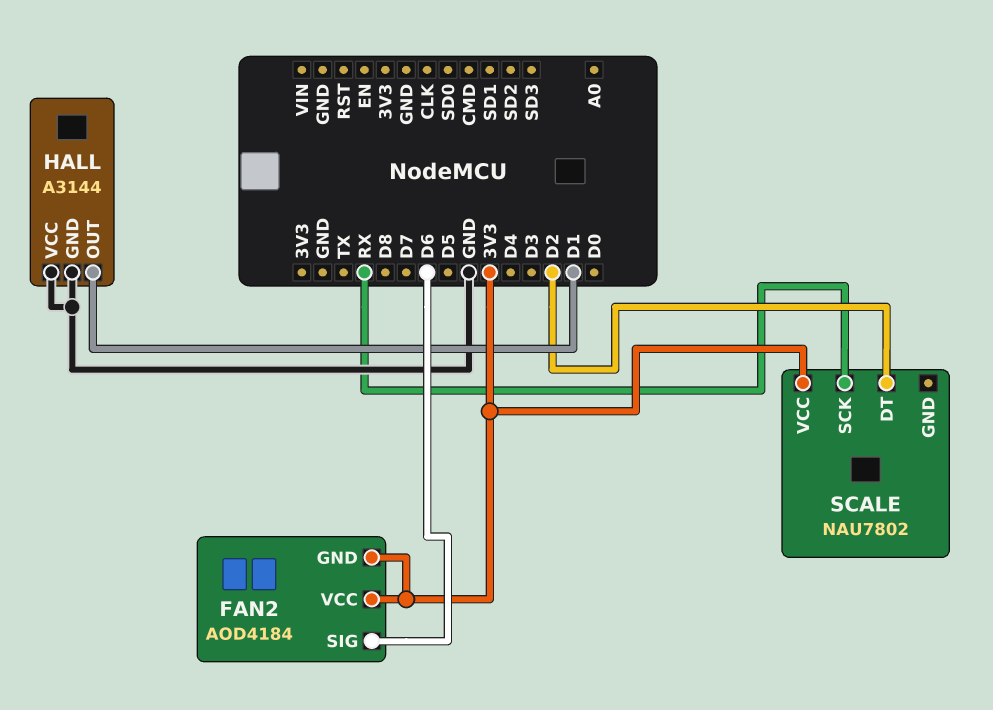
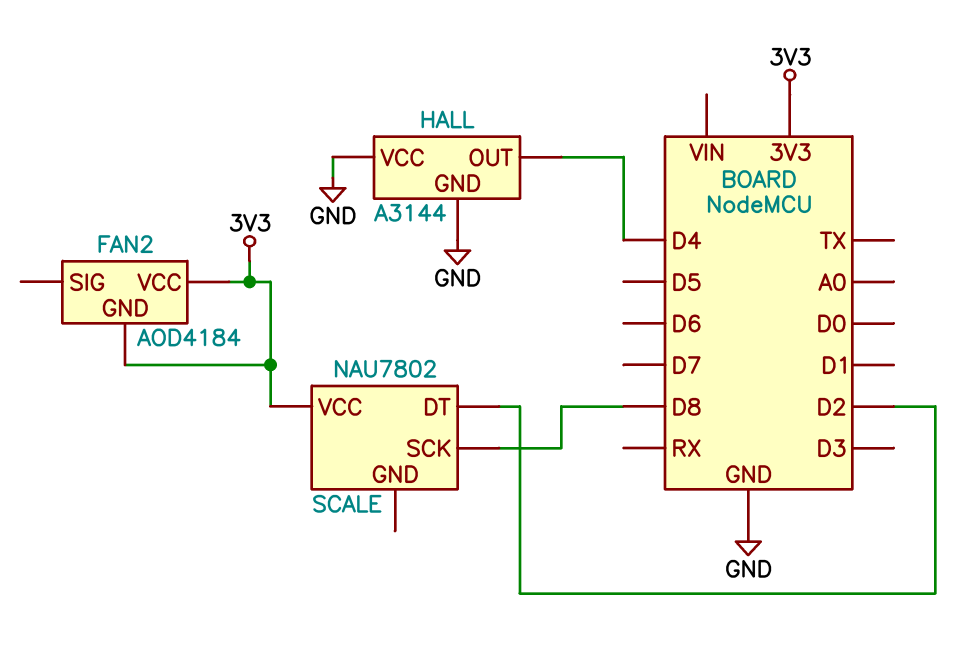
FAN2 pin SIG: D6 -> none
HALL pin OUT: D1 -> D4
SCALE pin SCK: RX -> D8

